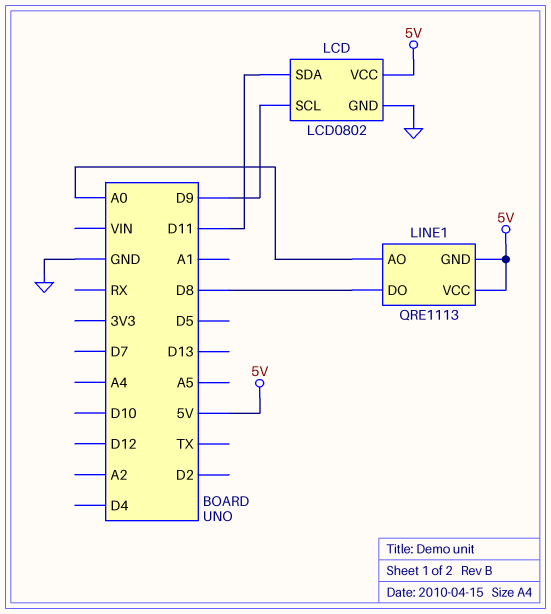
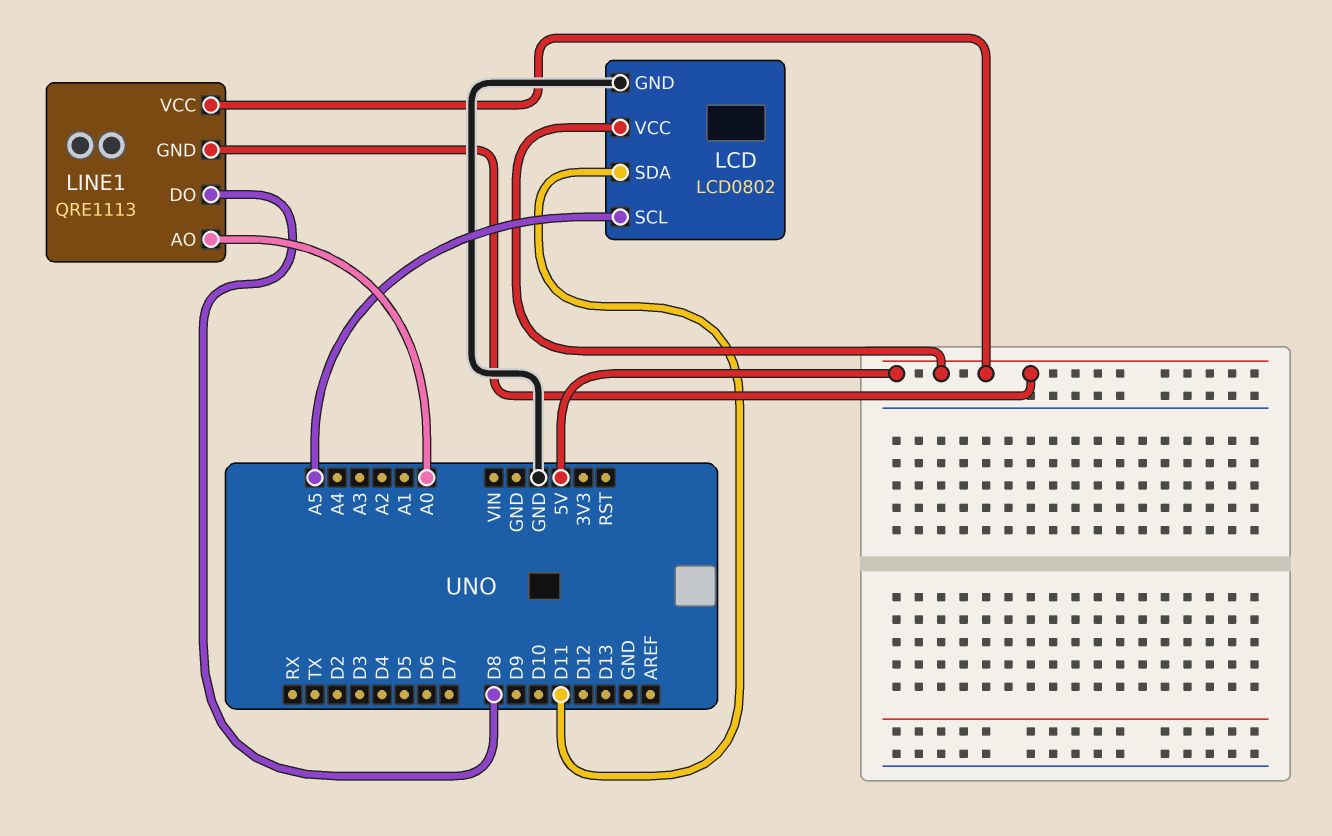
LCD pin SCL: D9 -> A5

